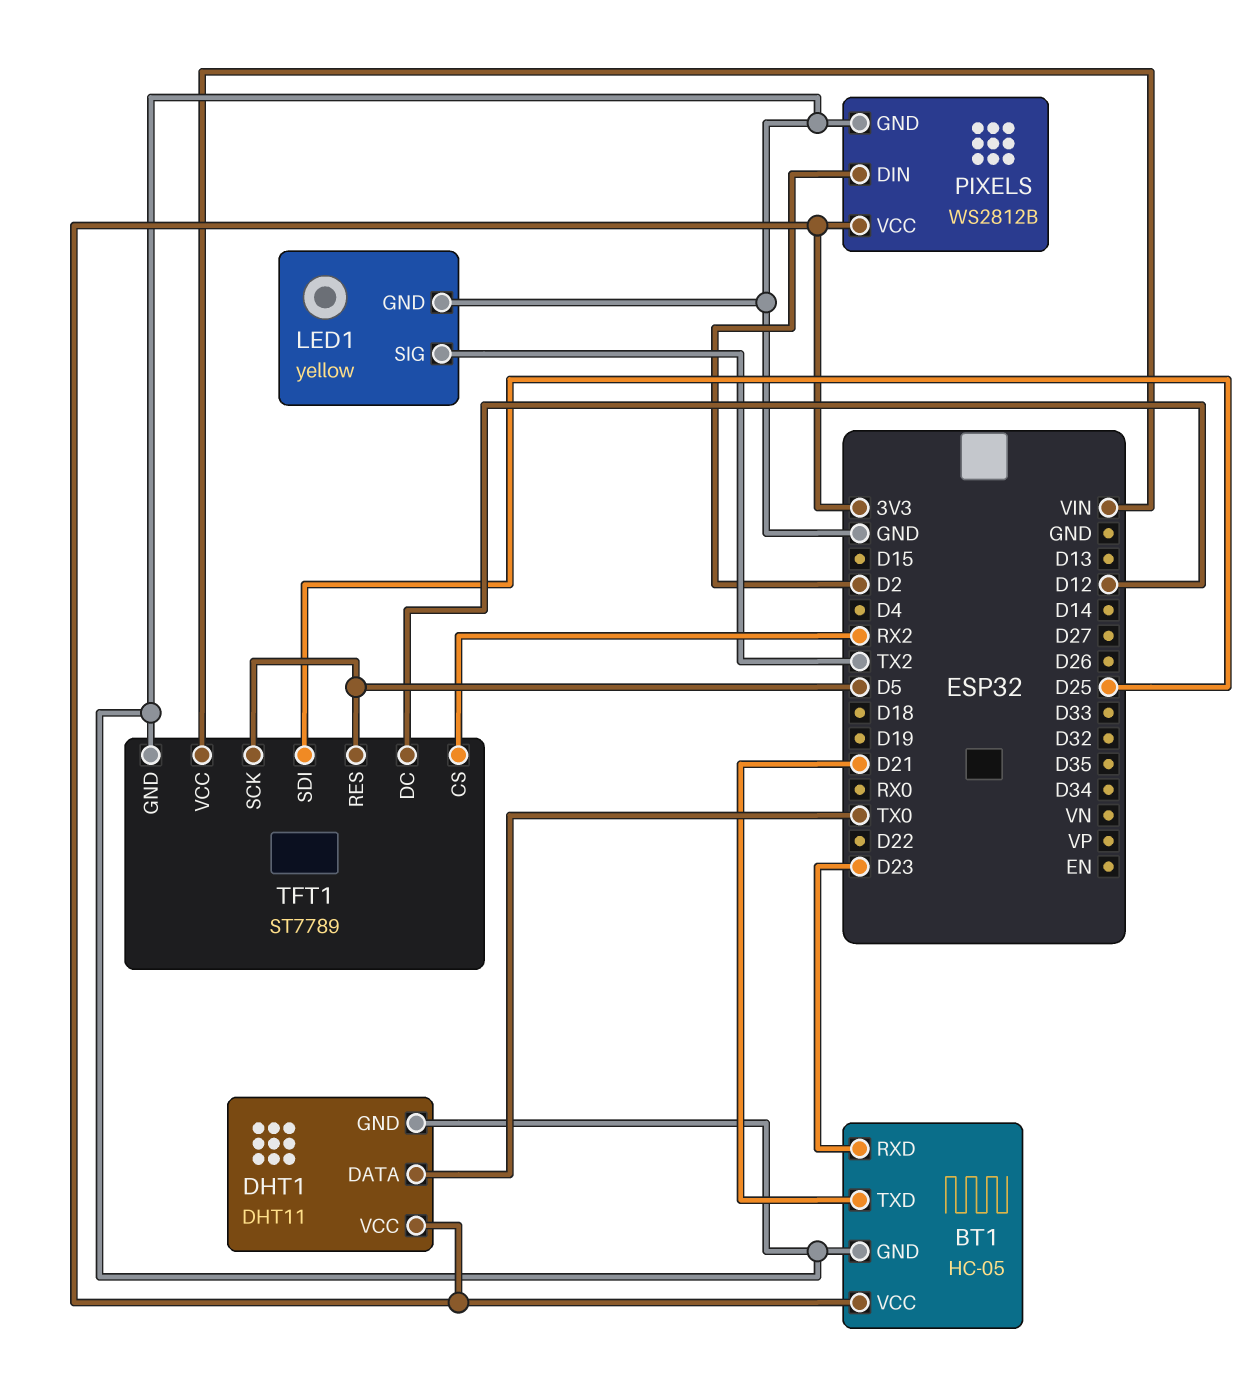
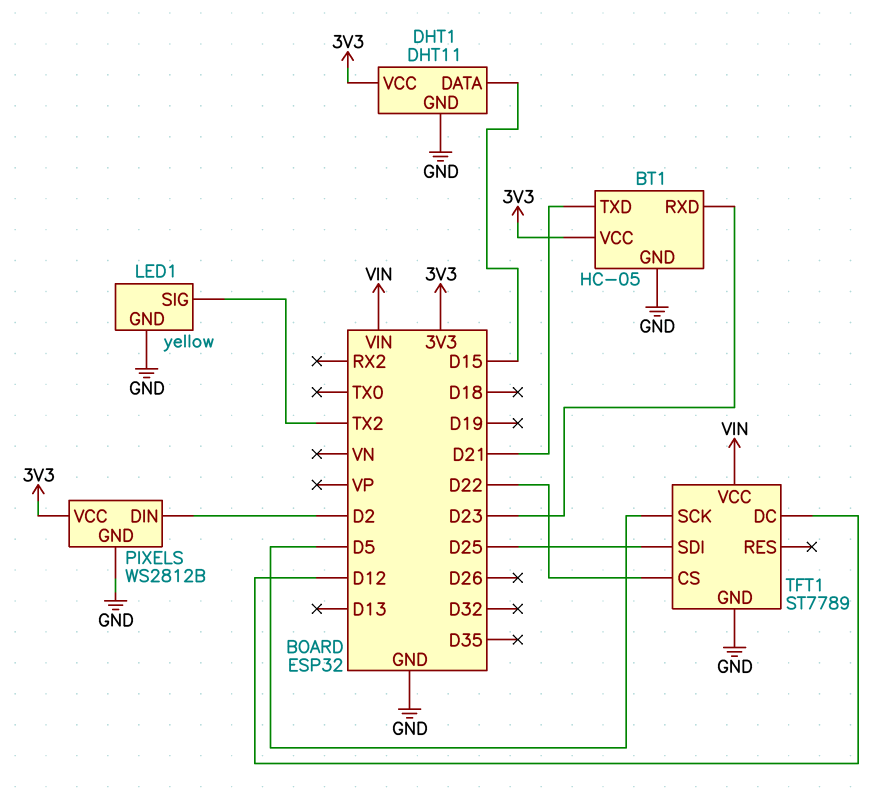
DHT1 pin DATA: TX0 -> D15
TFT1 pin CS: RX2 -> D22
TFT1 pin RES: D5 -> none

